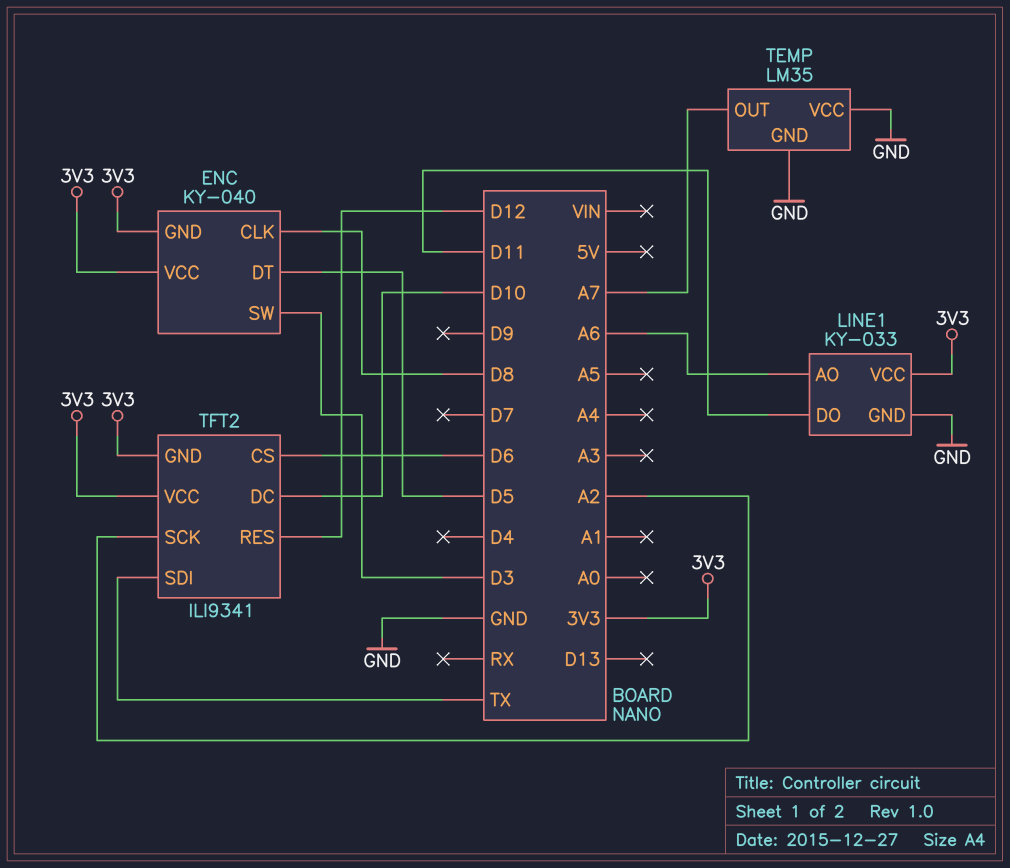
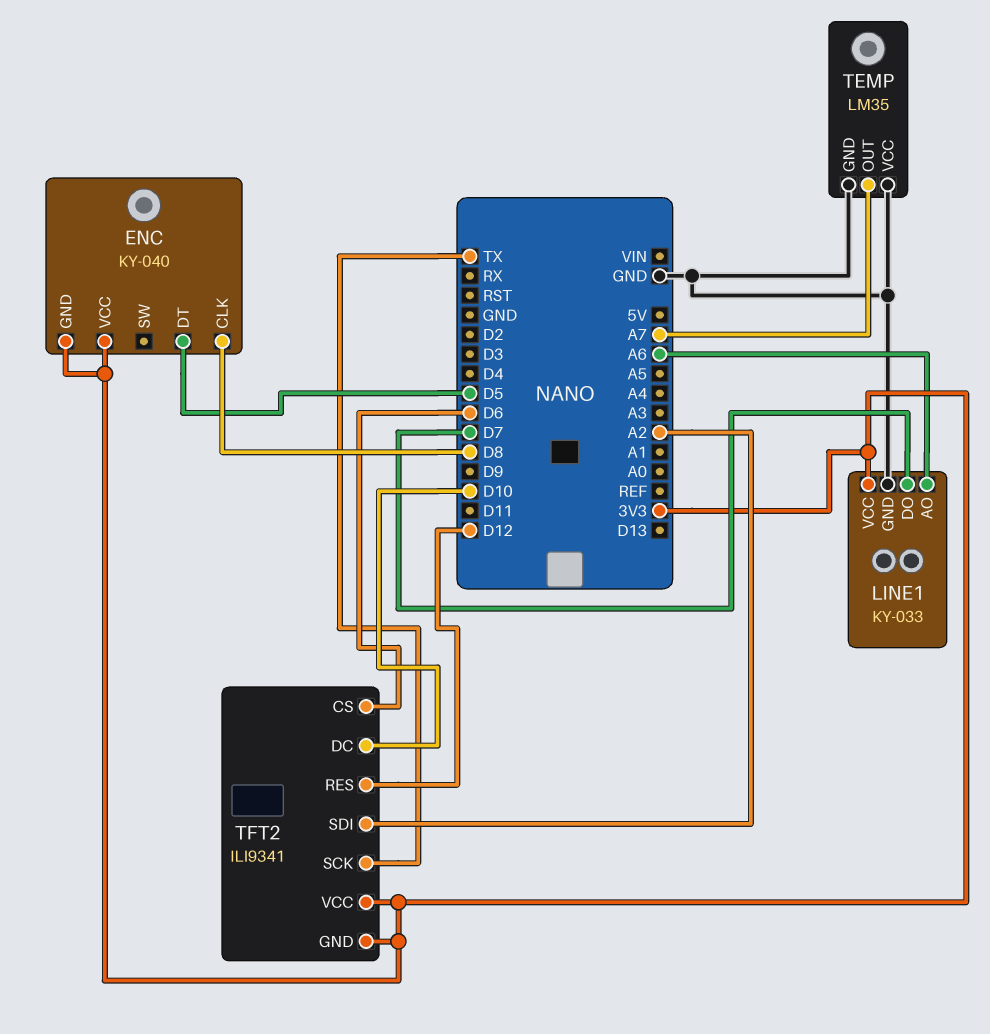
ENC pin SW: D3 -> none
LINE1 pin DO: D11 -> D7
TFT2 pin SCK: A2 -> TX
TFT2 pin SDI: TX -> A2

